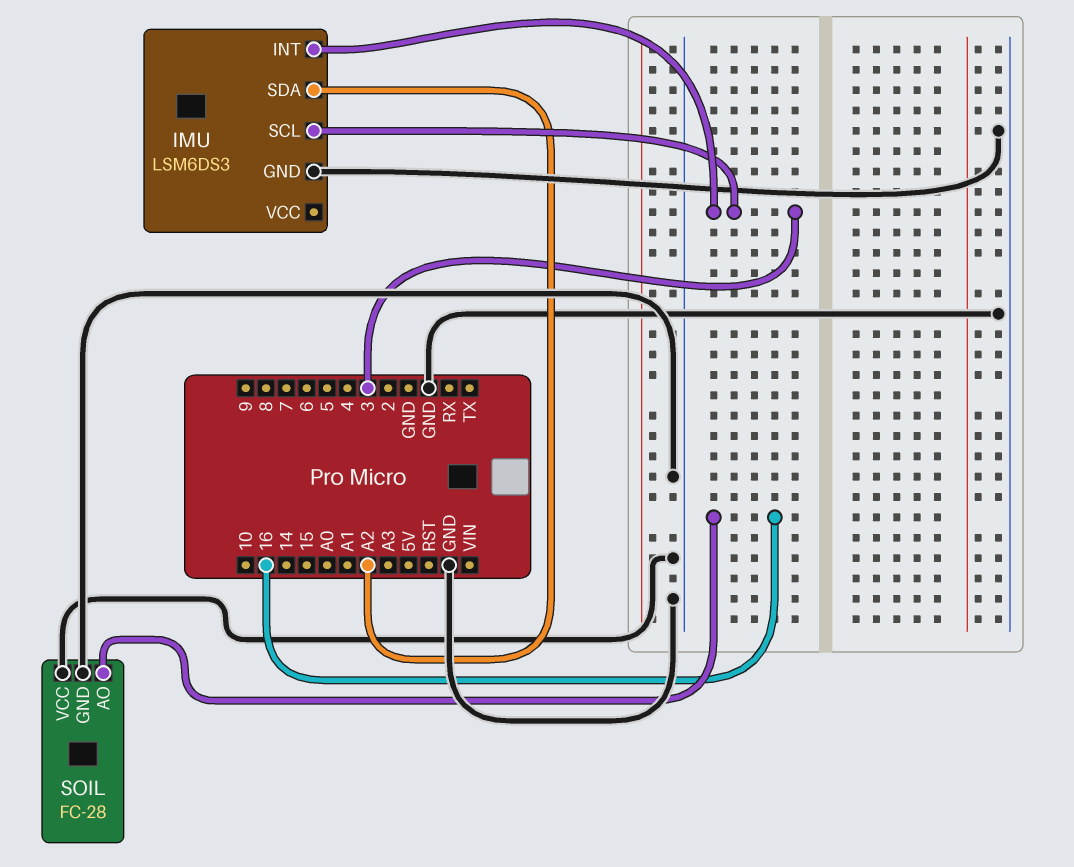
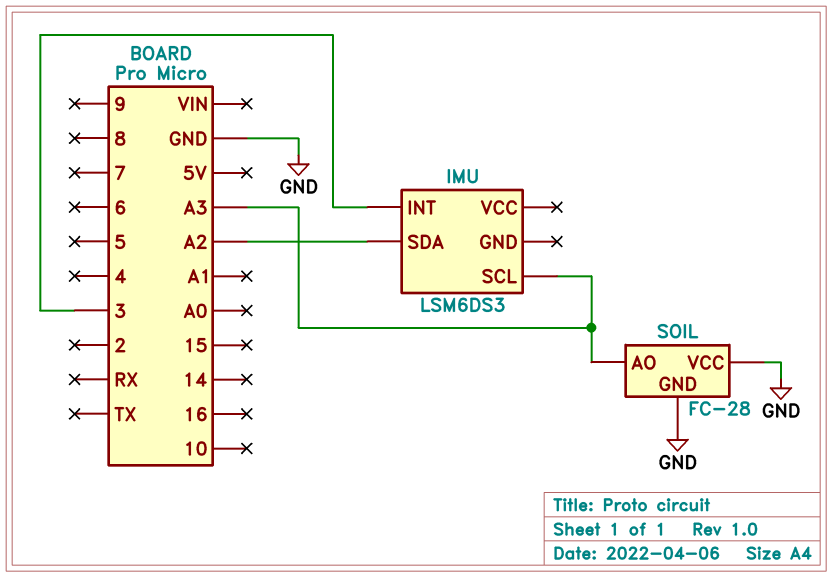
IMU pin GND: GND -> none
IMU pin SCL: 3 -> A3
SOIL pin AO: 16 -> A3

